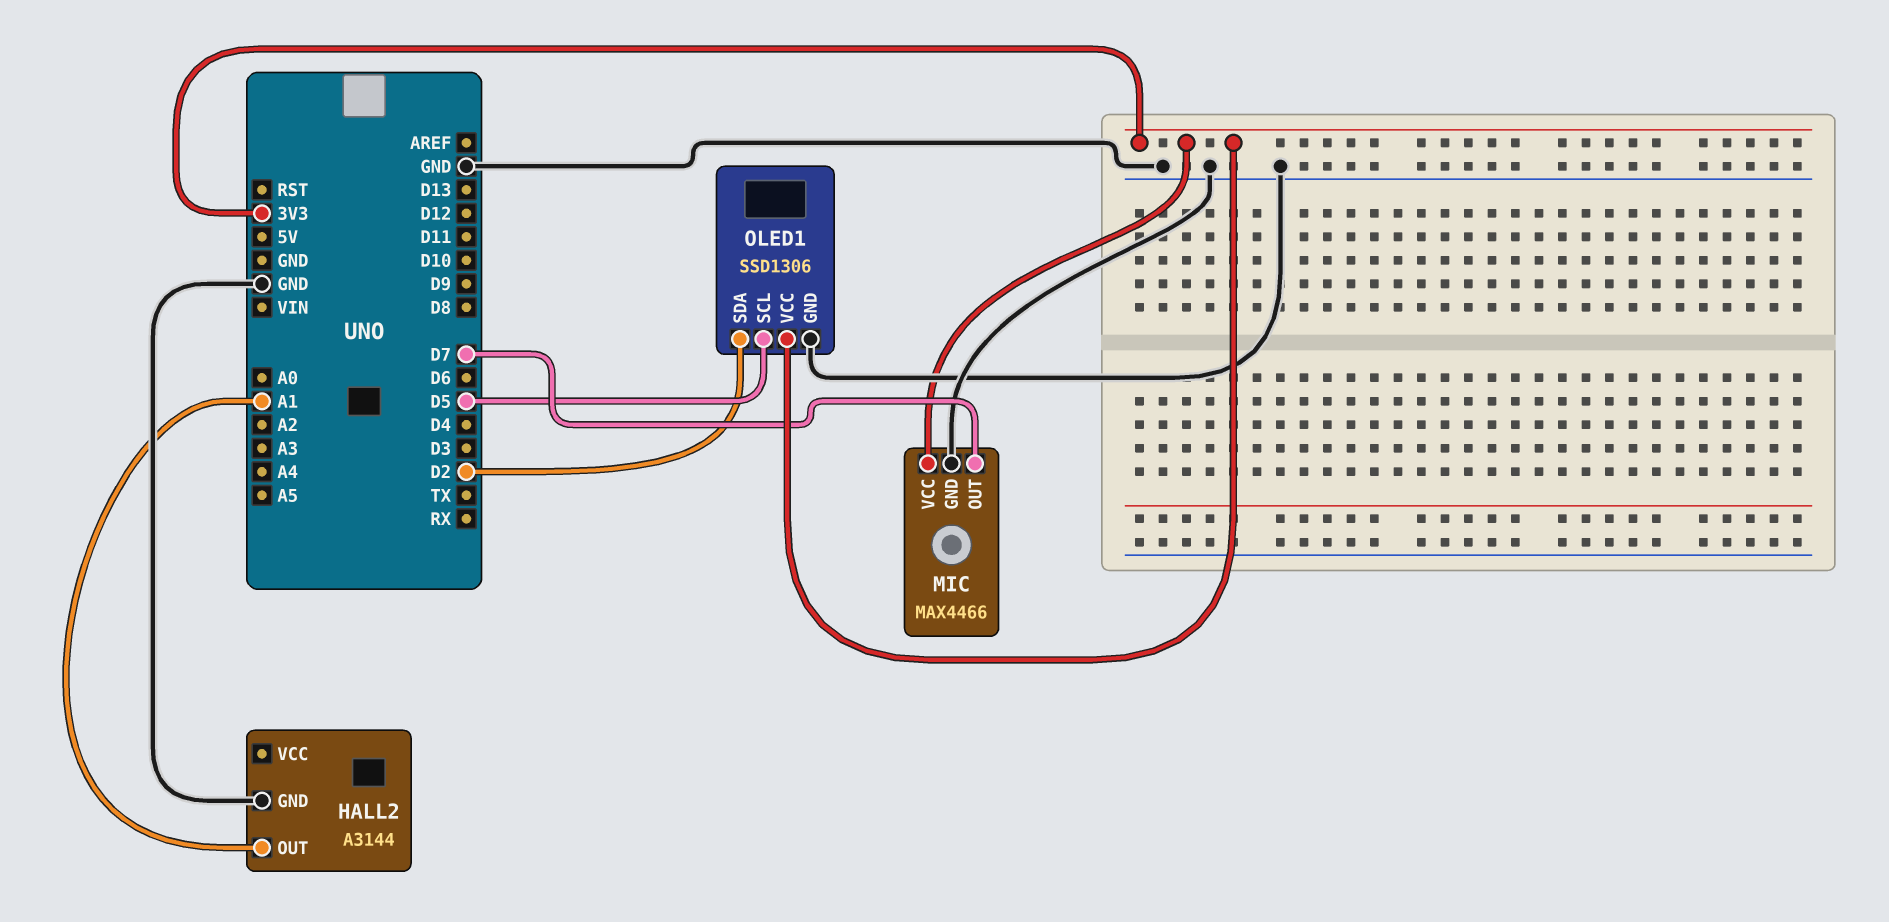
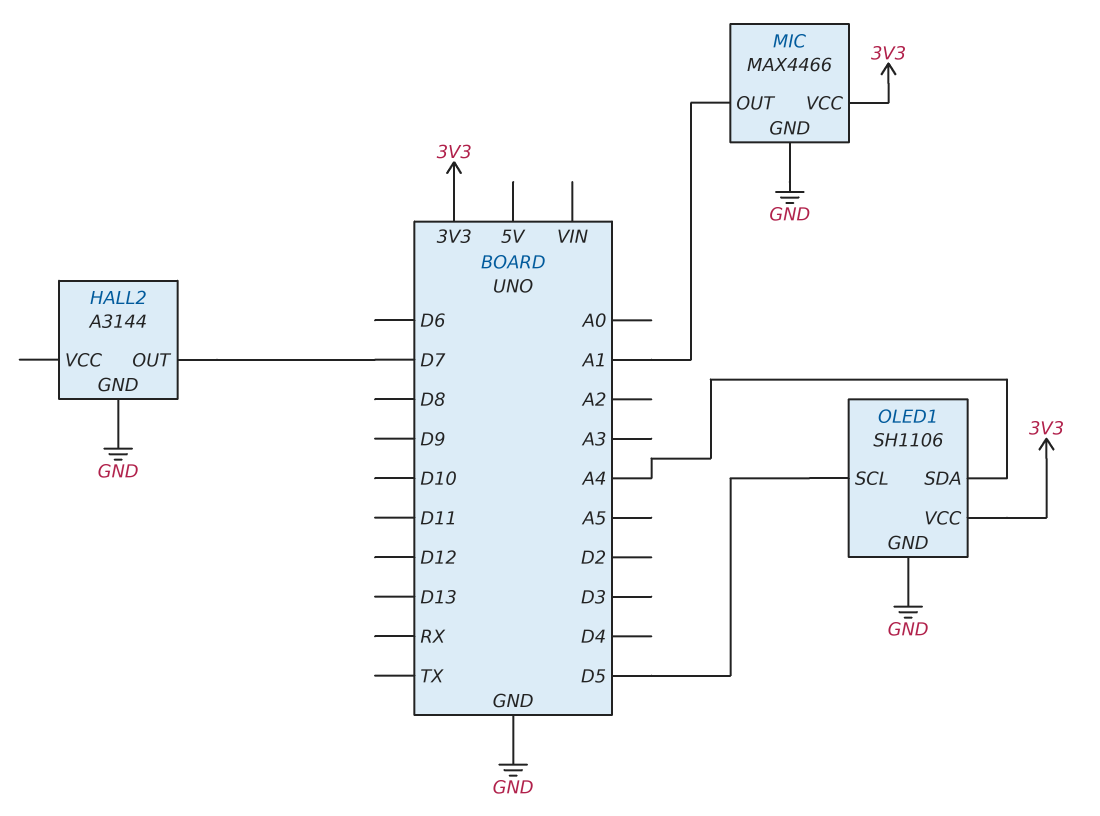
HALL2 pin OUT: A1 -> D7
MIC pin OUT: D7 -> A1
OLED1: SSD1306 -> SH1106
OLED1 pin SDA: D2 -> A4

